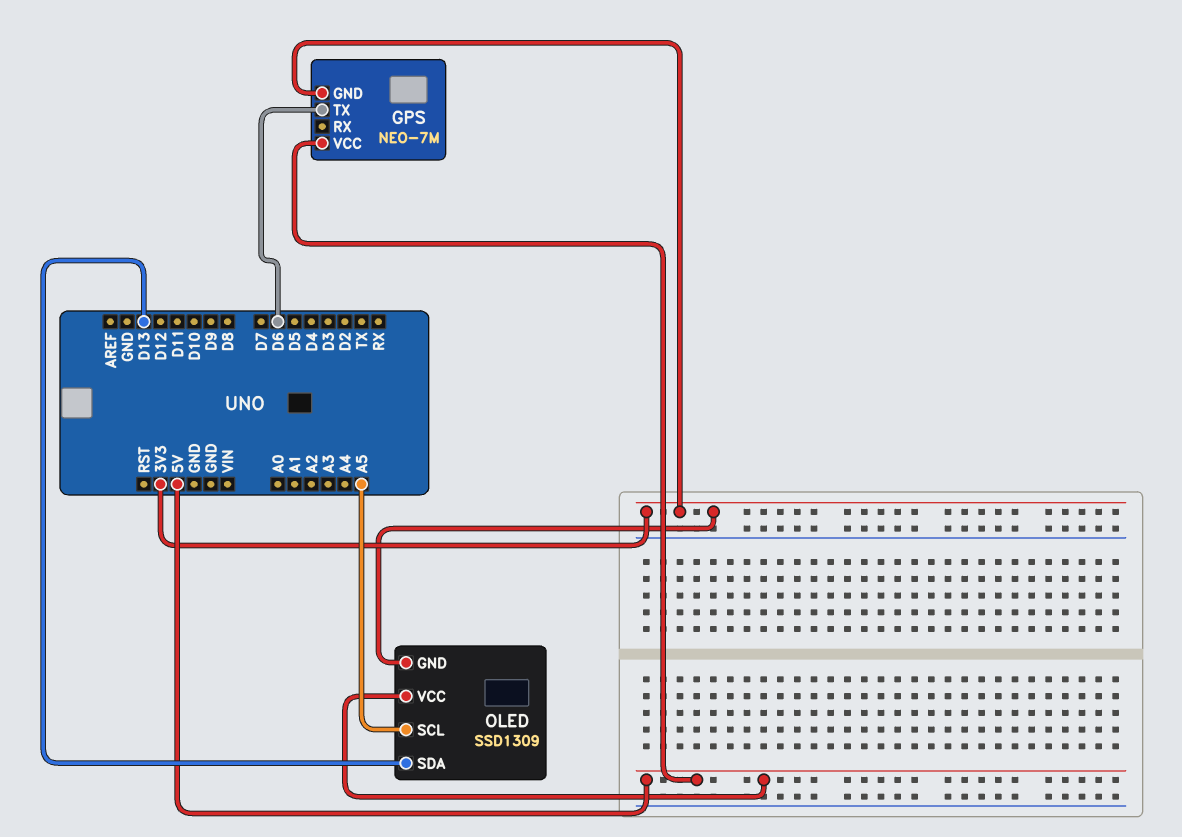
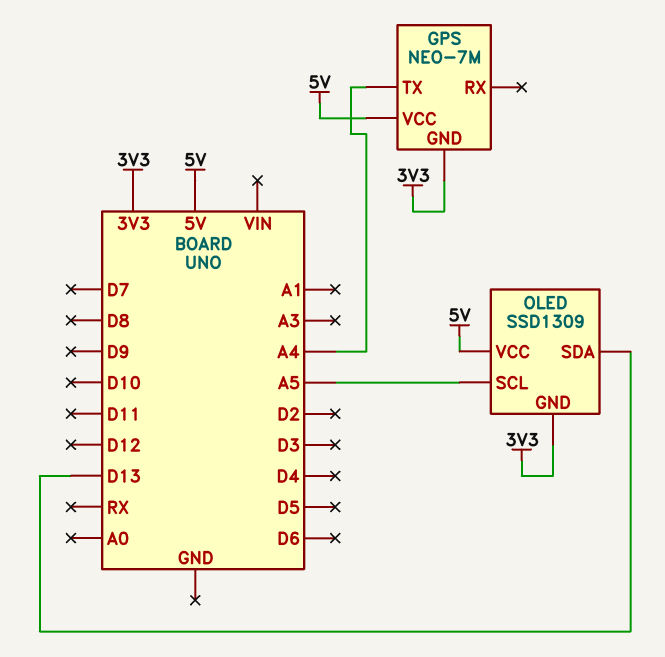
GPS pin TX: D6 -> A4

